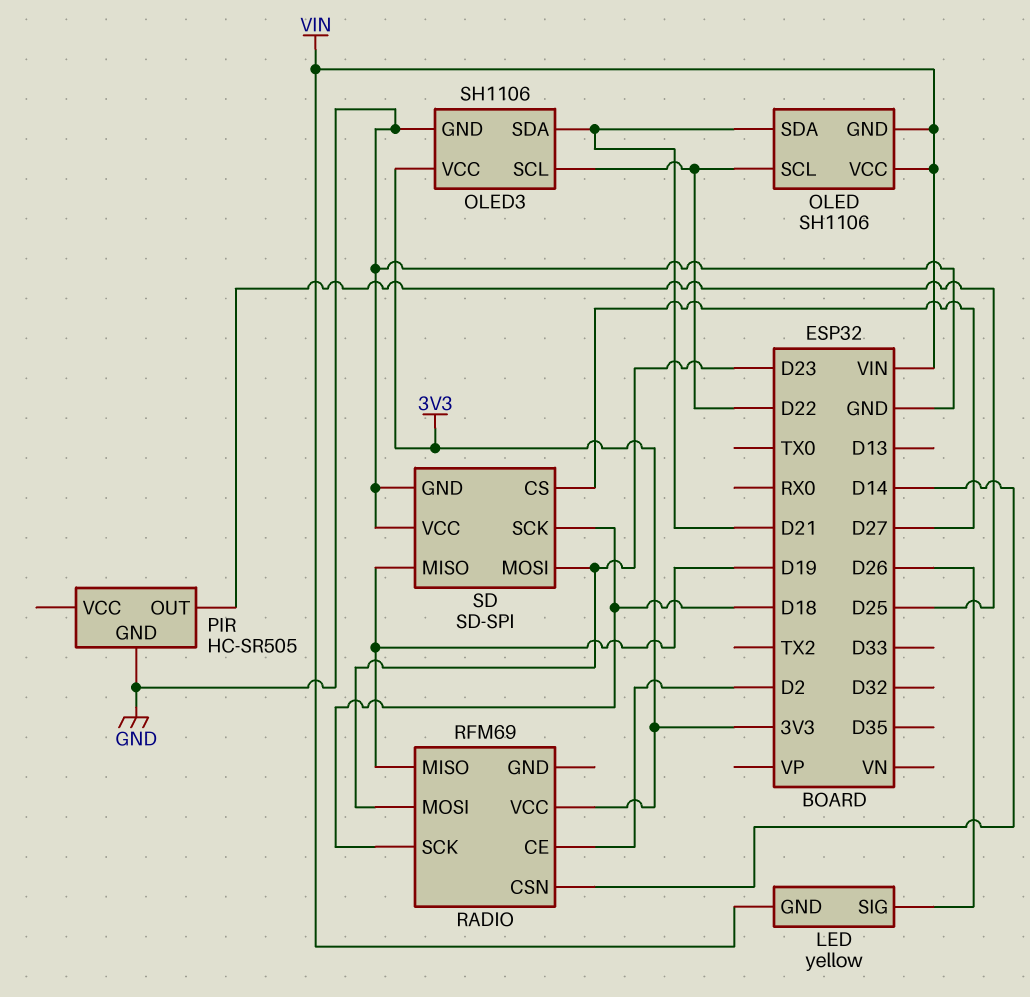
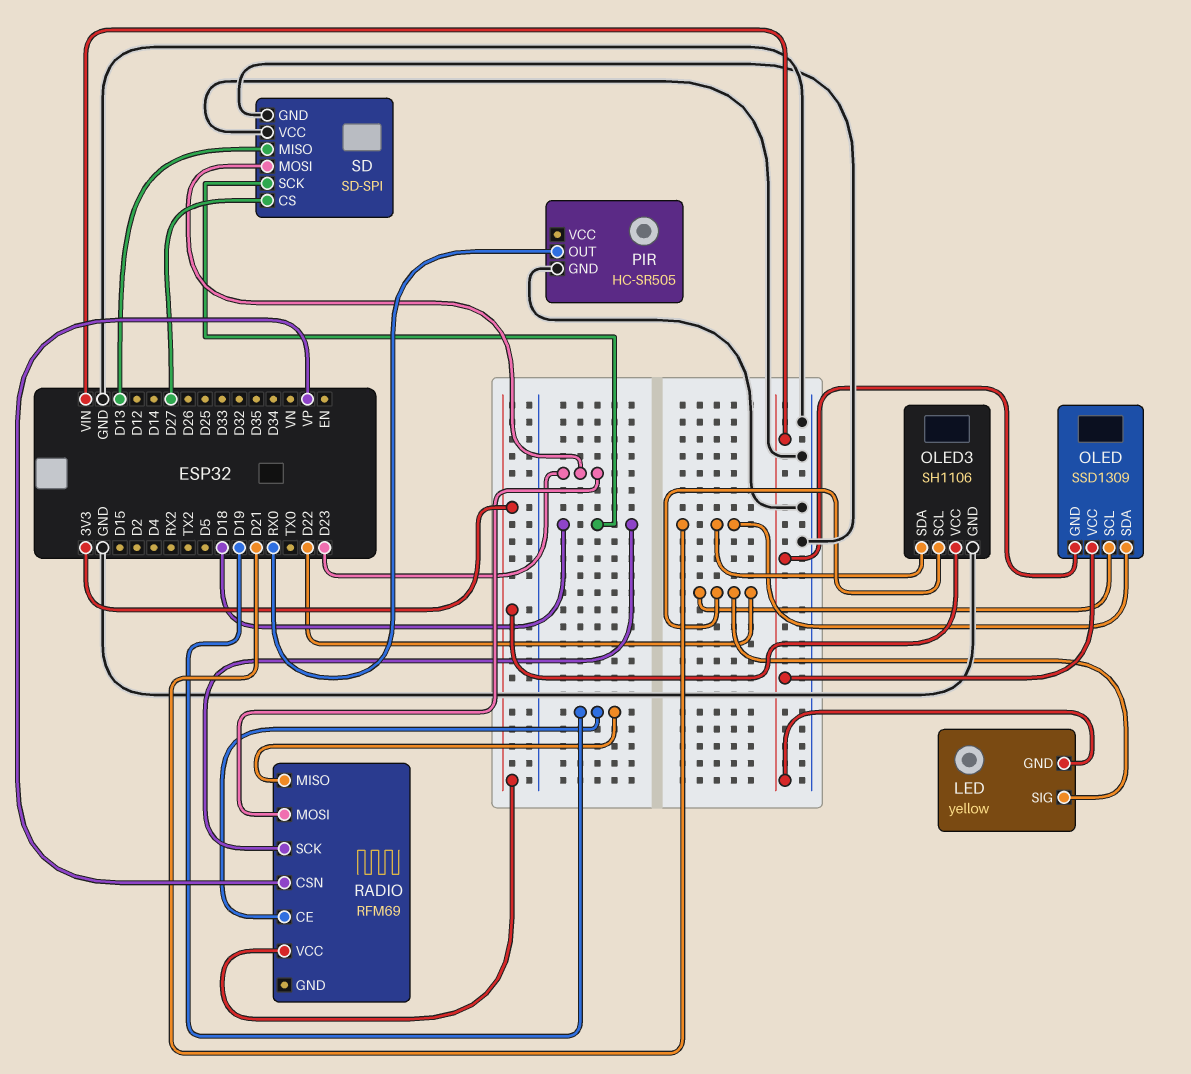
LED pin SIG: D26 -> D22
OLED: SH1106 -> SSD1309
PIR pin OUT: D25 -> RX0
RADIO pin CE: D2 -> D19
RADIO pin CSN: D14 -> VP
SD pin MISO: D19 -> D13

